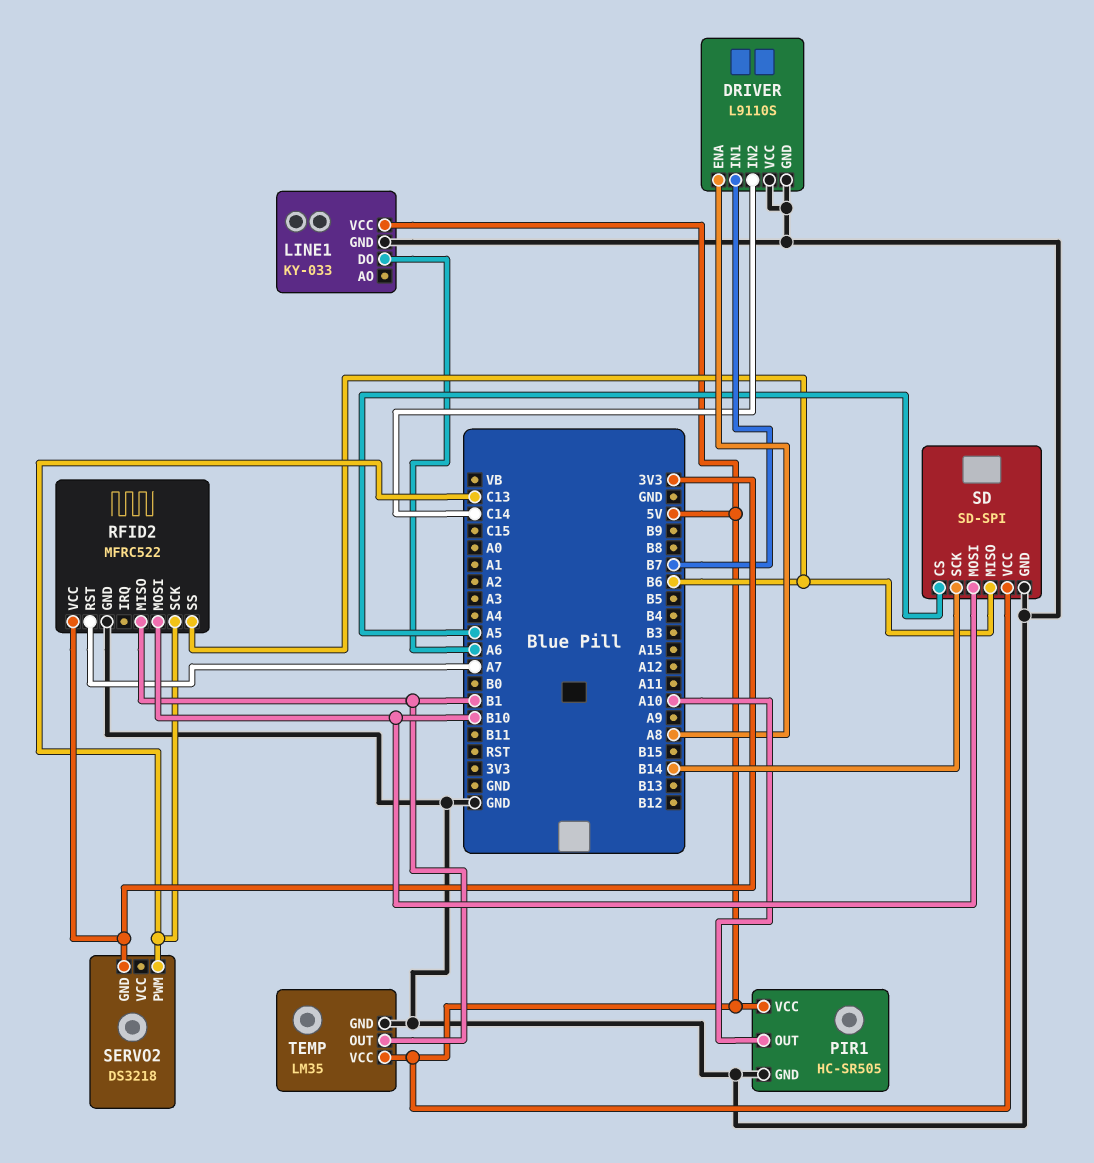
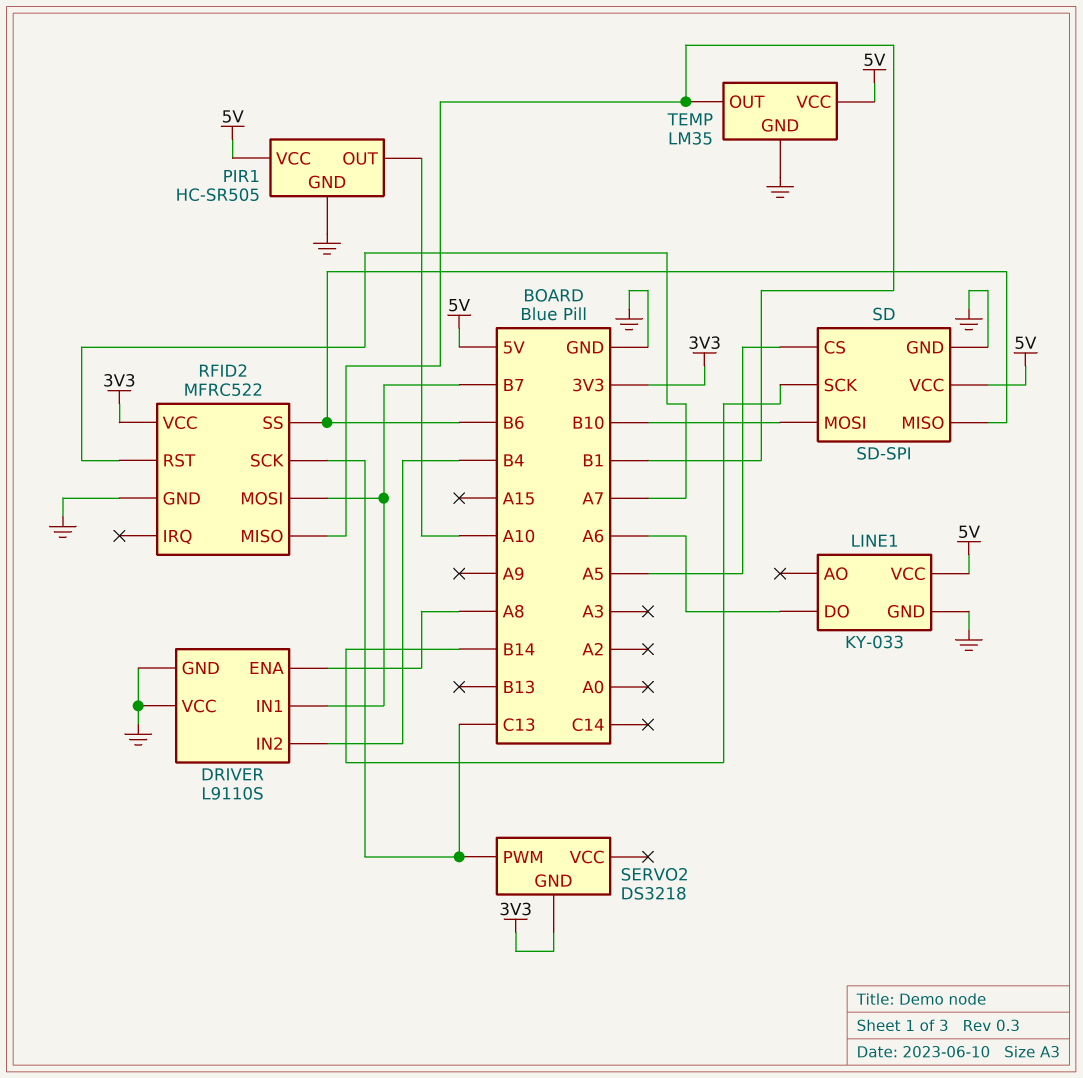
DRIVER pin IN2: C14 -> B4
RFID2 pin MOSI: B10 -> B7

